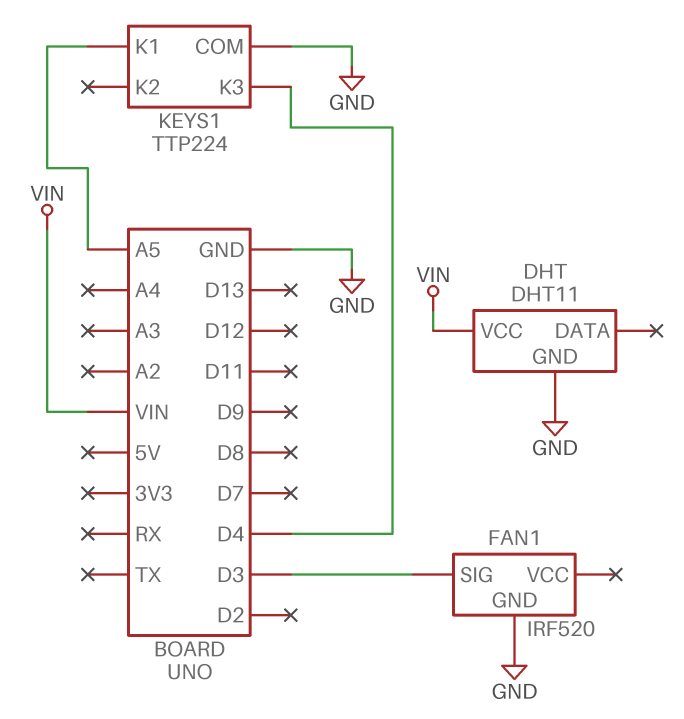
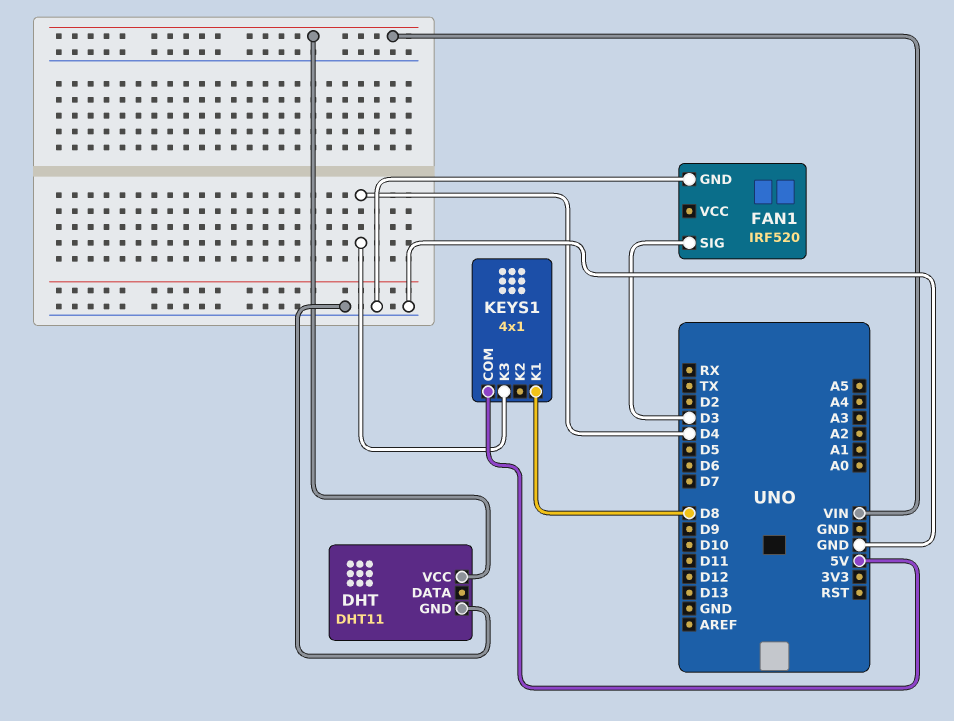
KEYS1: TTP224 -> 4x1
KEYS1 pin COM: GND -> 5V
KEYS1 pin K1: A5 -> D8

